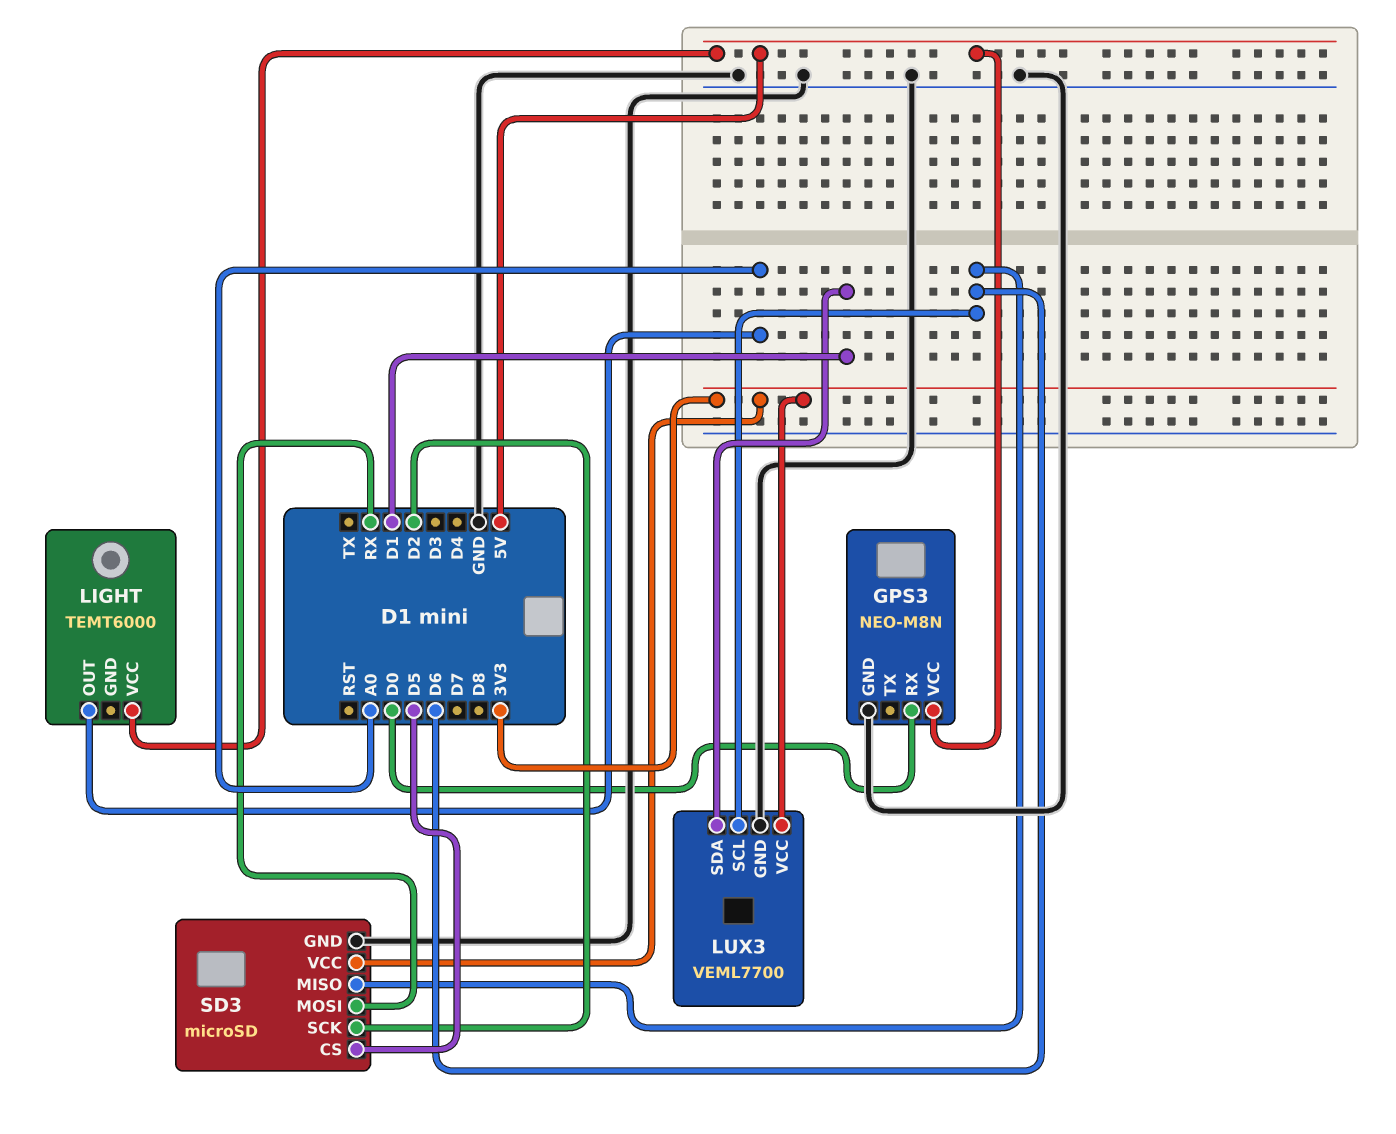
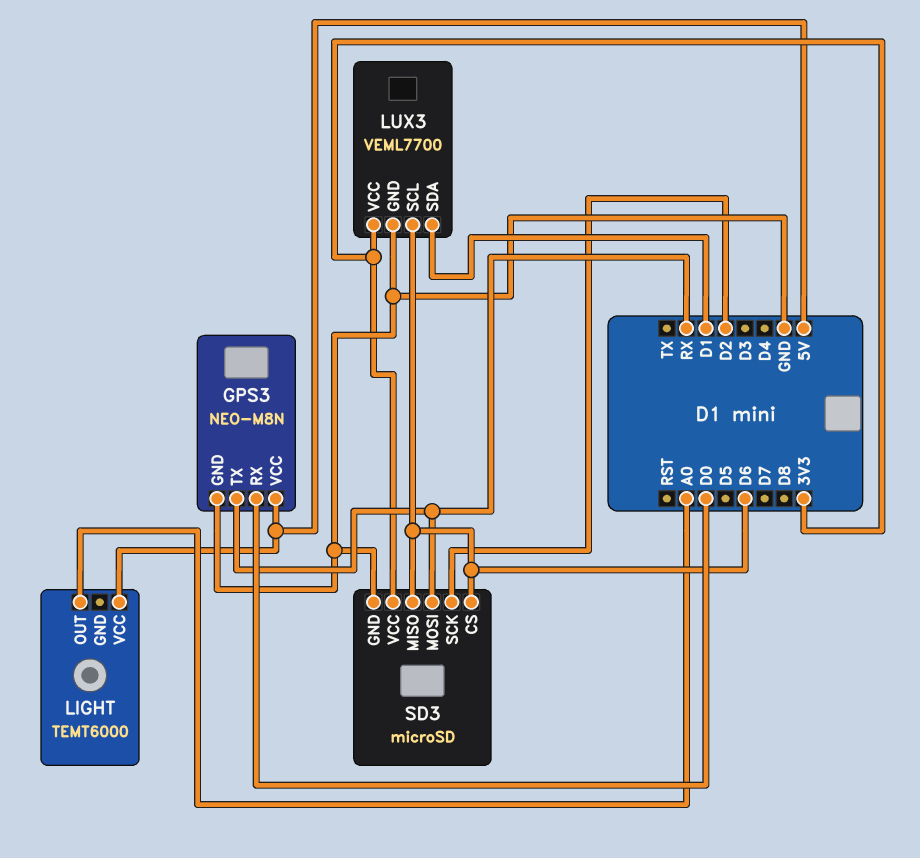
GPS3 pin TX: none -> RX
SD3 pin CS: D5 -> D6

